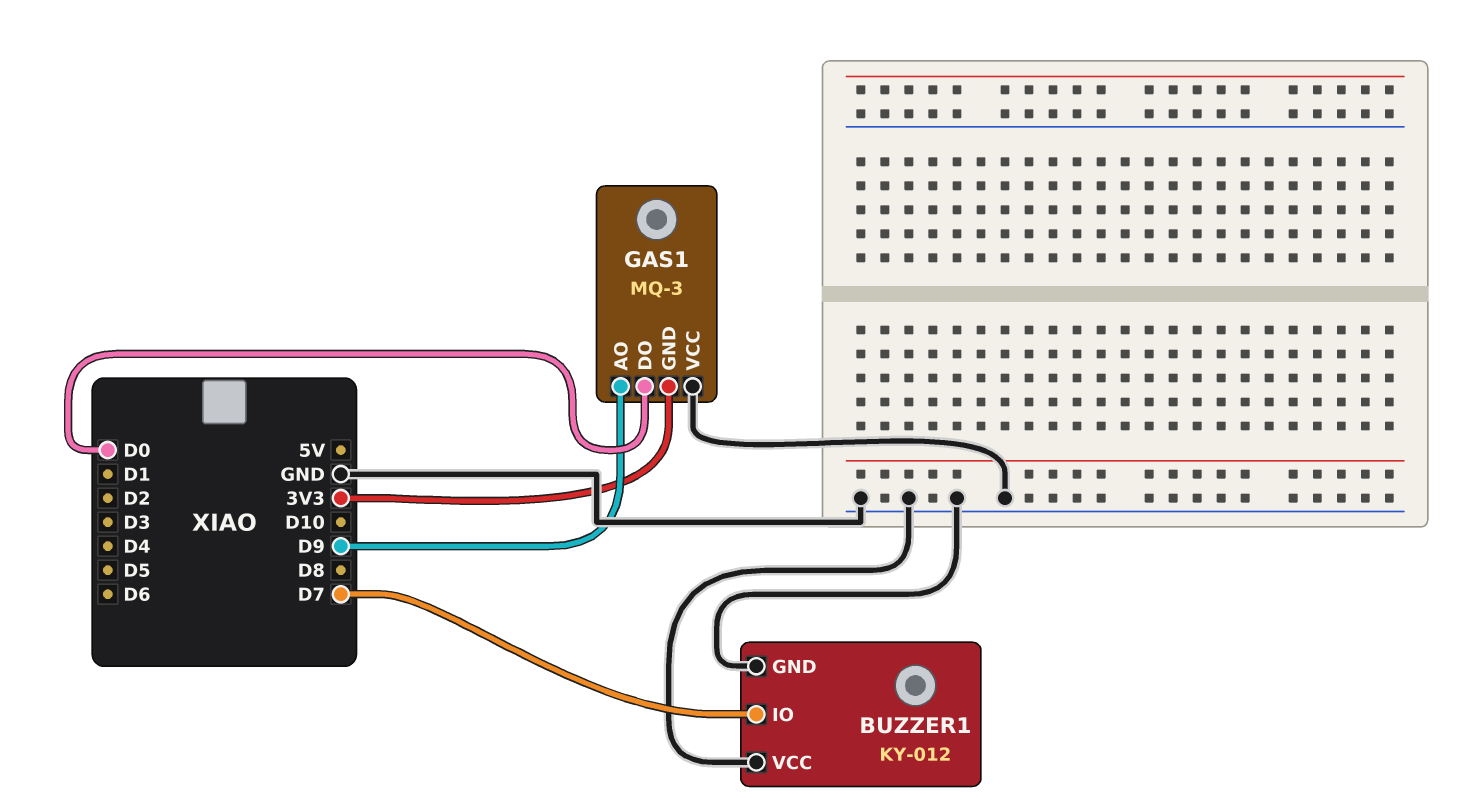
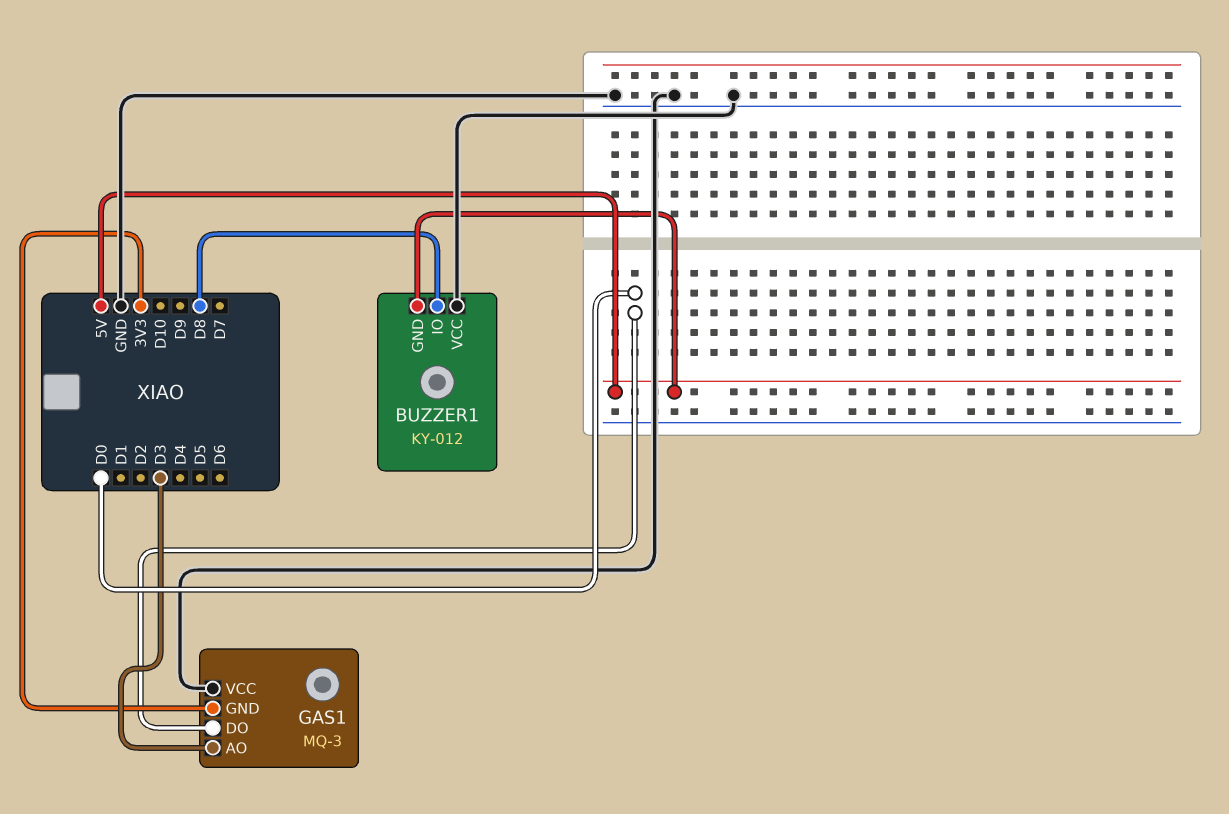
BUZZER1 pin GND: GND -> 5V
BUZZER1 pin IO: D7 -> D8
GAS1 pin AO: D9 -> D3

